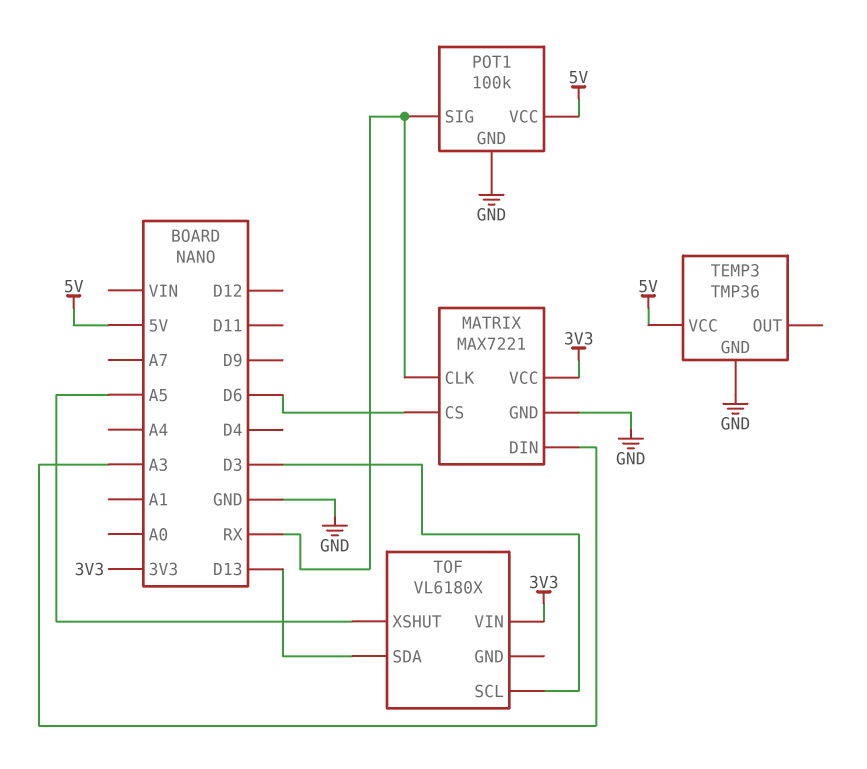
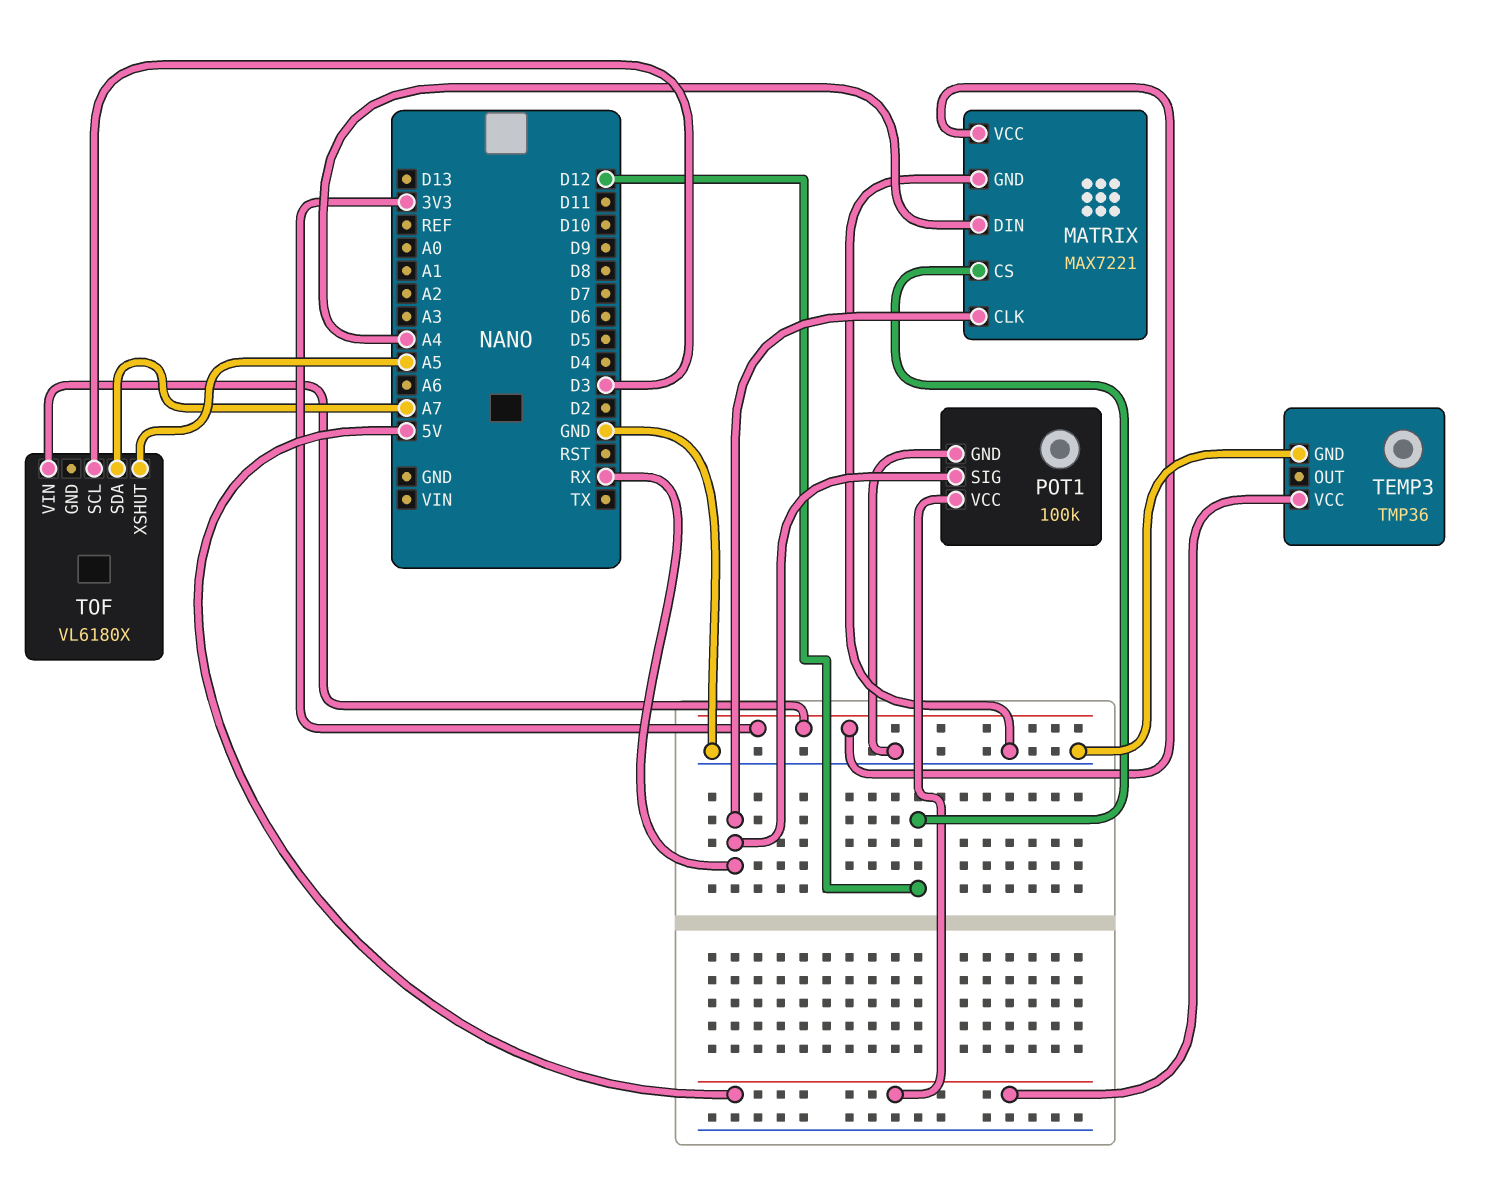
MATRIX pin CS: D6 -> D12
MATRIX pin DIN: A3 -> A4
TOF pin SDA: D13 -> A7

